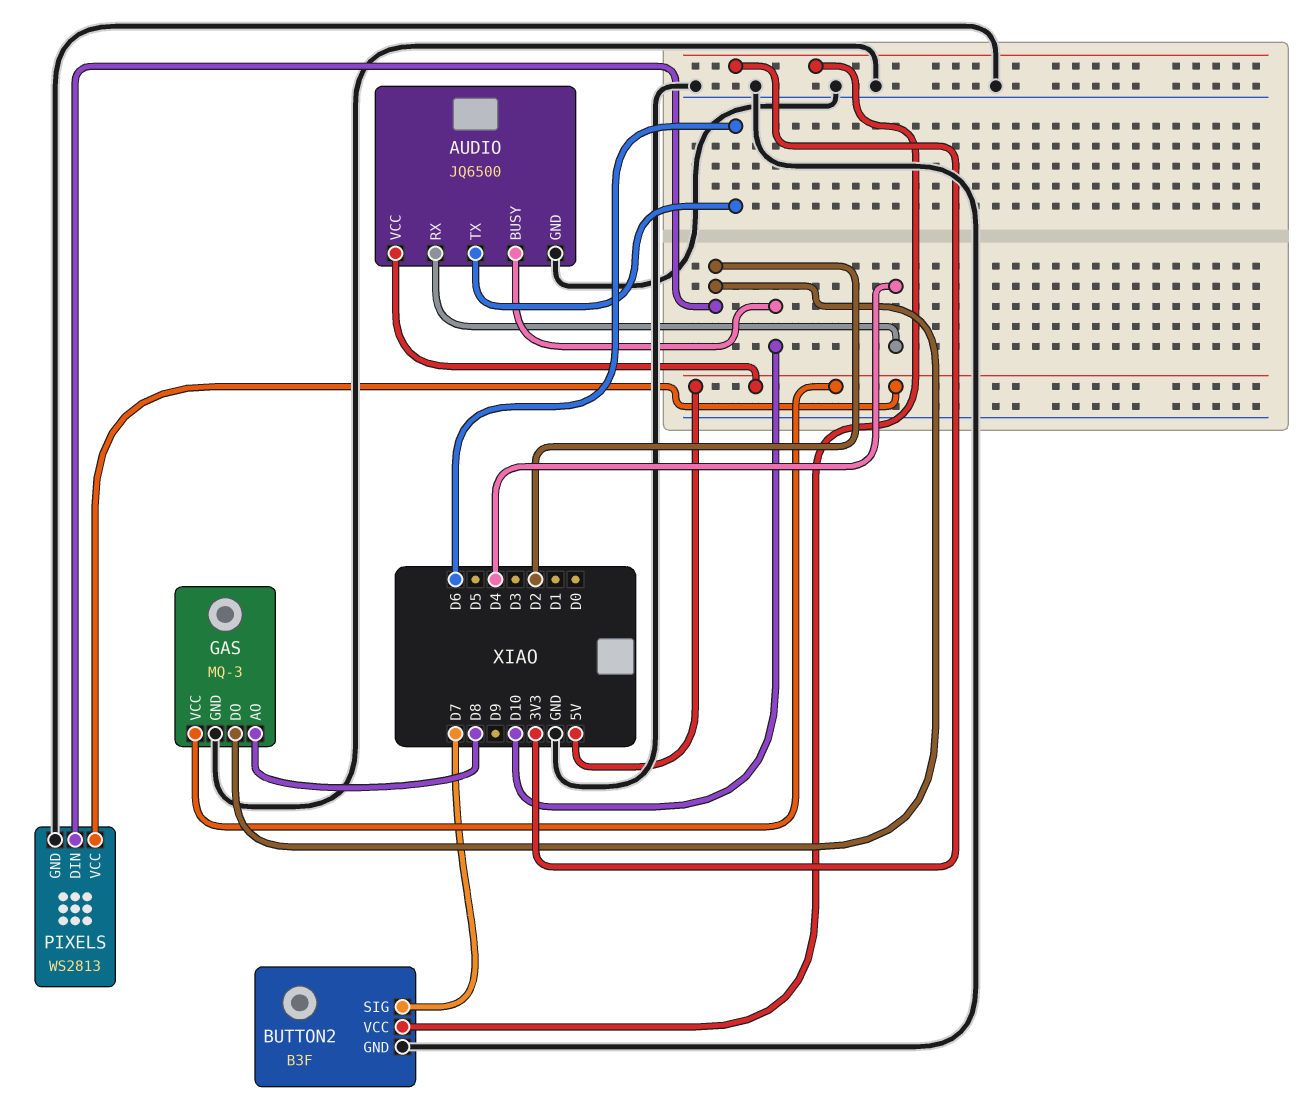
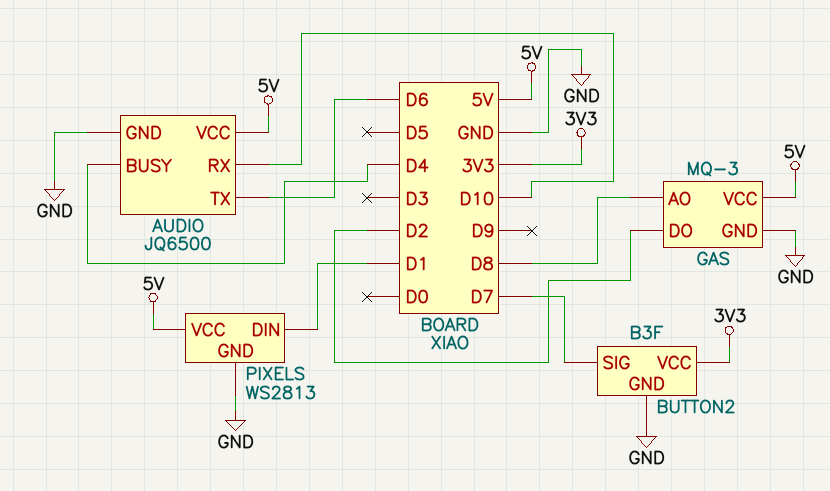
AUDIO pin BUSY: D10 -> D4
AUDIO pin RX: D4 -> D10
PIXELS pin DIN: D2 -> D1

